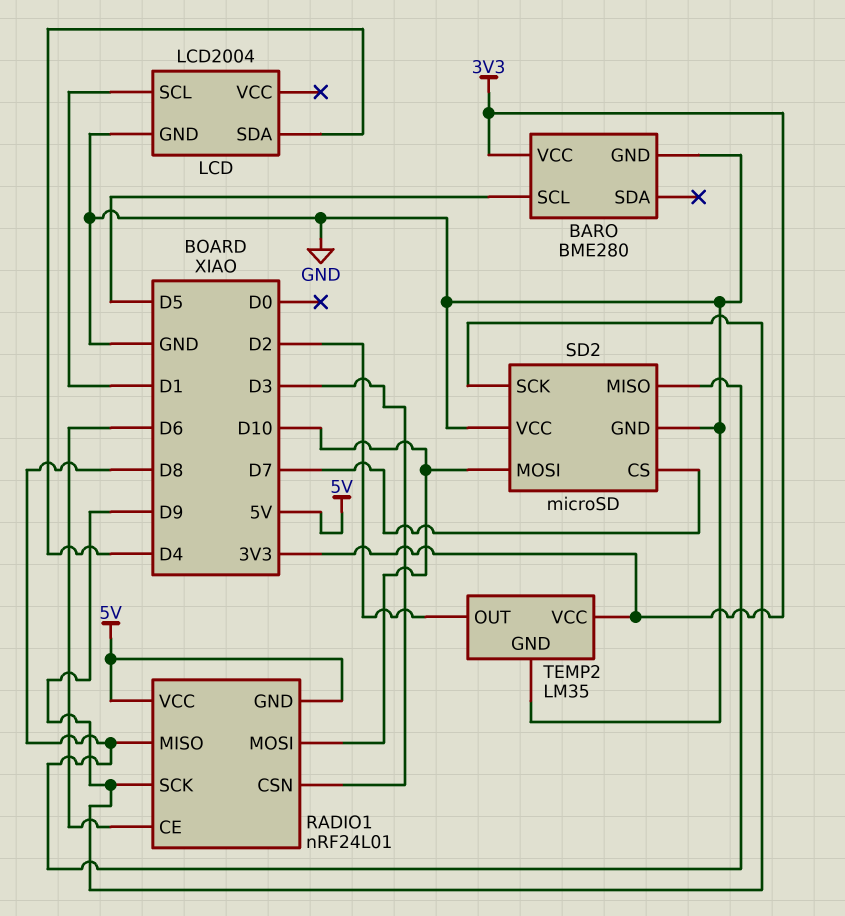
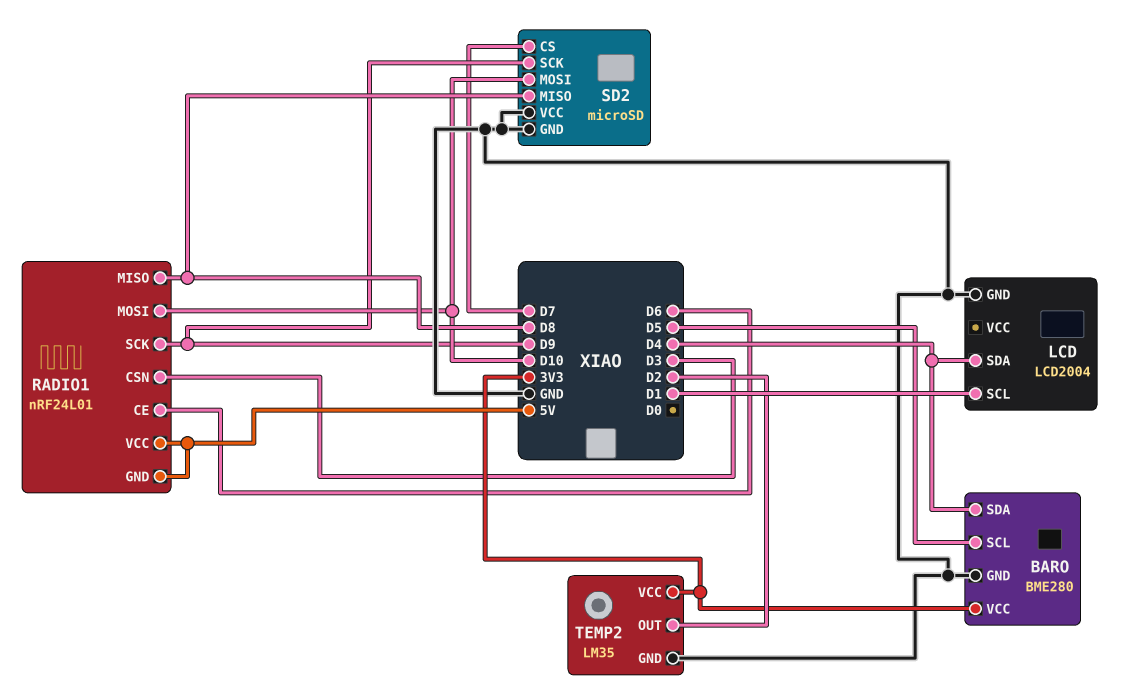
BARO pin SDA: none -> D4

